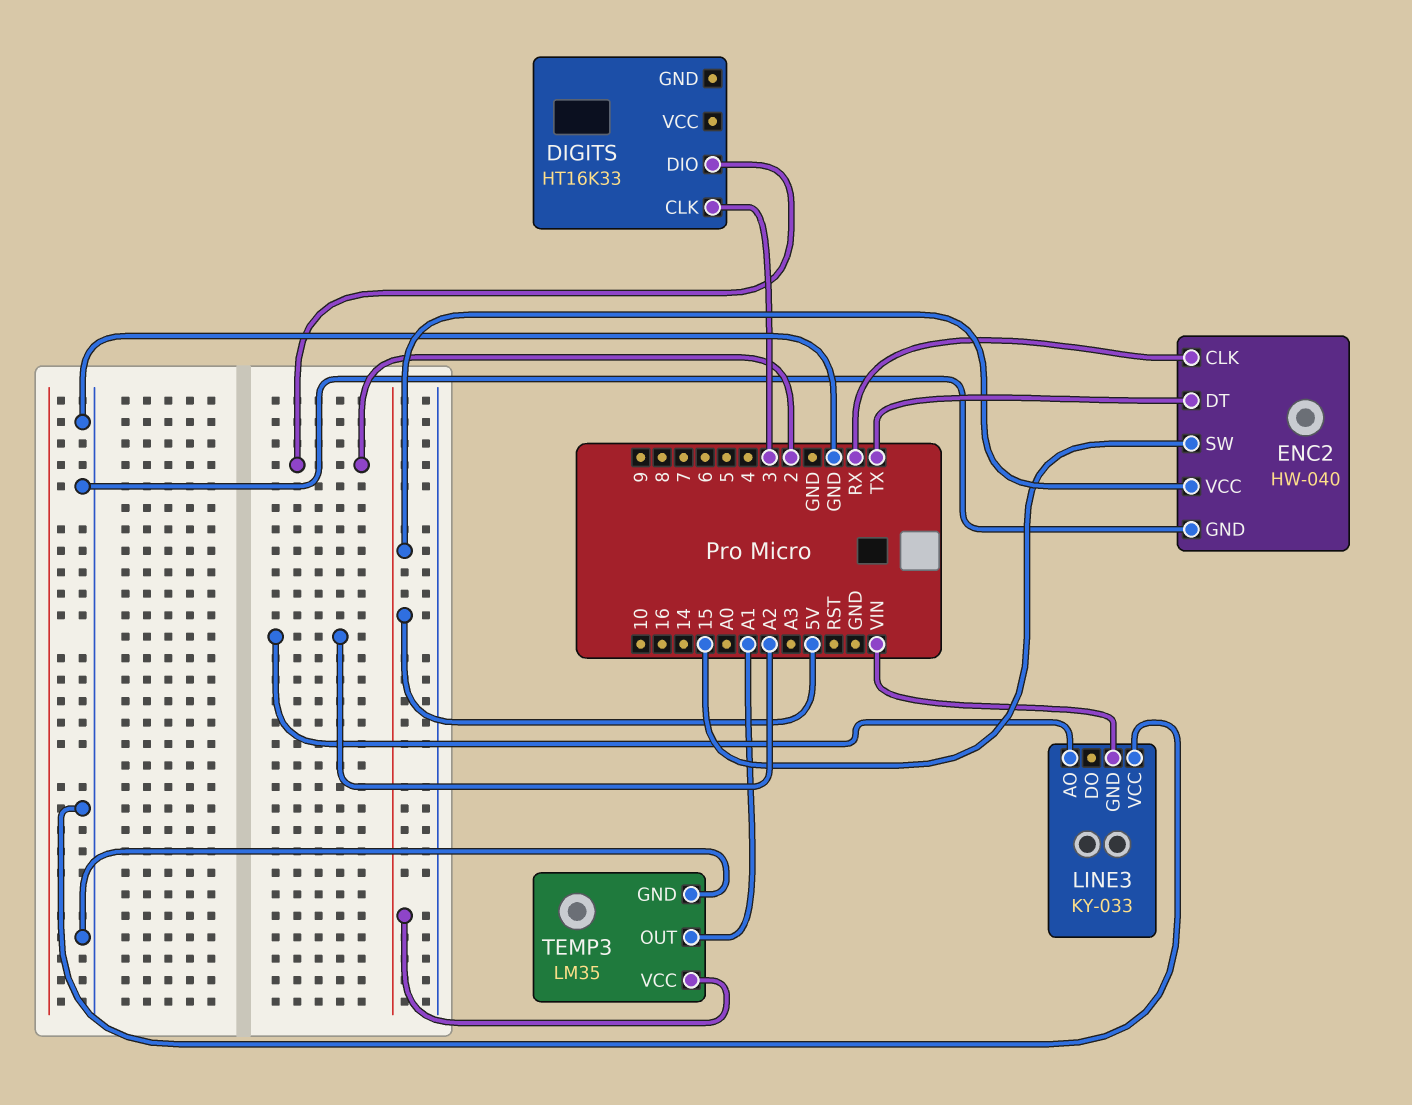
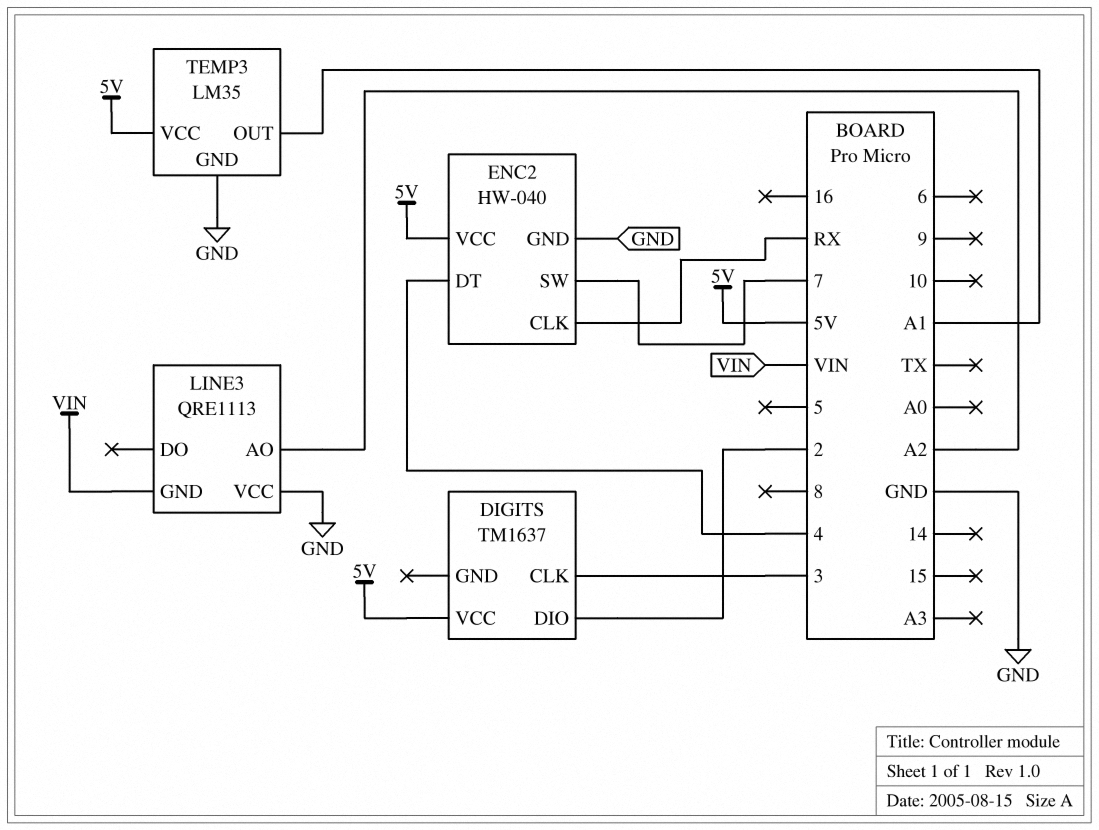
DIGITS: HT16K33 -> TM1637
DIGITS pin VCC: none -> 5V
ENC2 pin DT: TX -> 4
ENC2 pin SW: 15 -> 7
LINE3: KY-033 -> QRE1113

